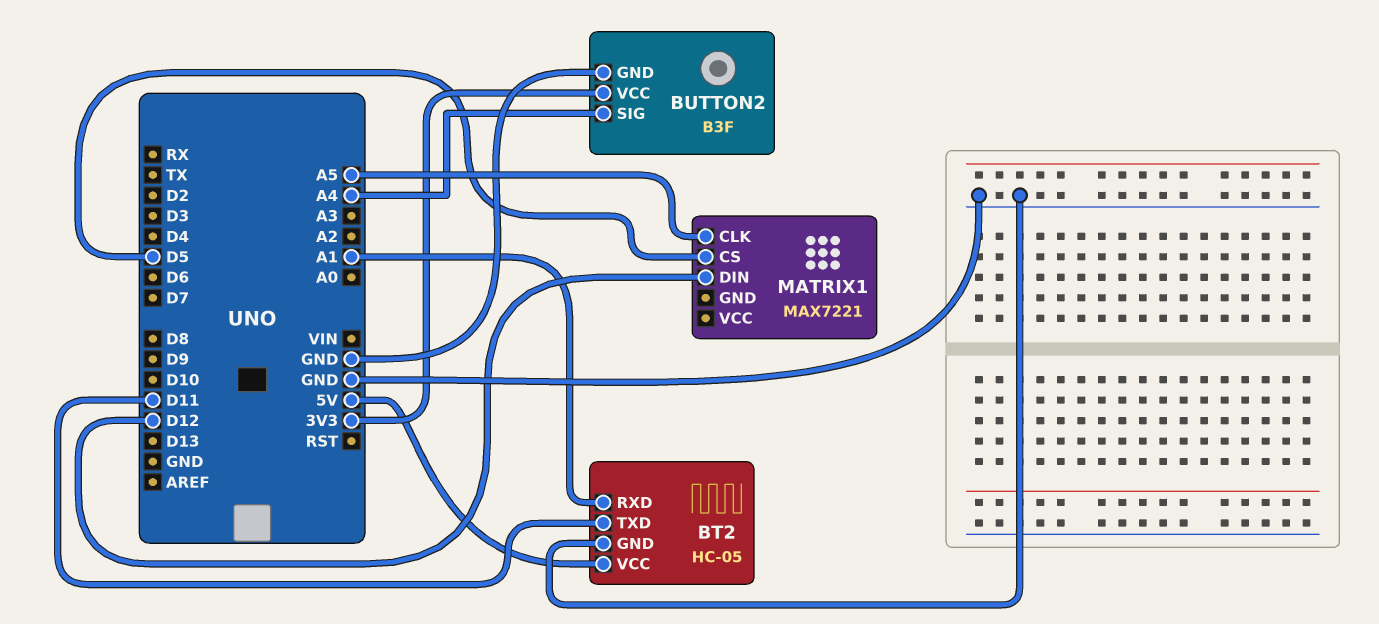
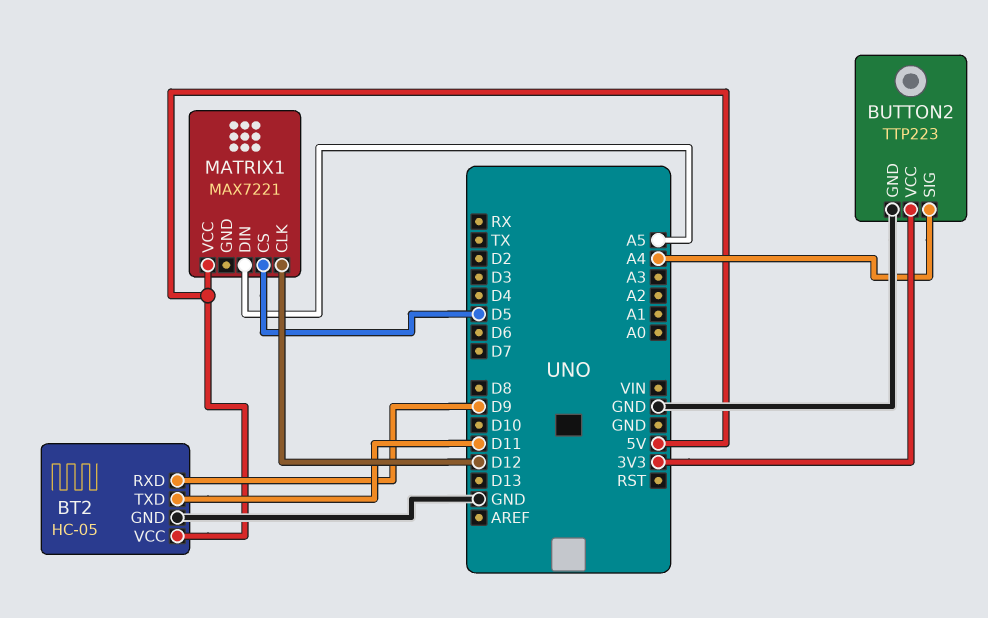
BT2 pin RXD: A1 -> D9
BUTTON2: B3F -> TTP223
MATRIX1 pin CLK: A5 -> D12
MATRIX1 pin DIN: D12 -> A5
MATRIX1 pin VCC: none -> 5V

